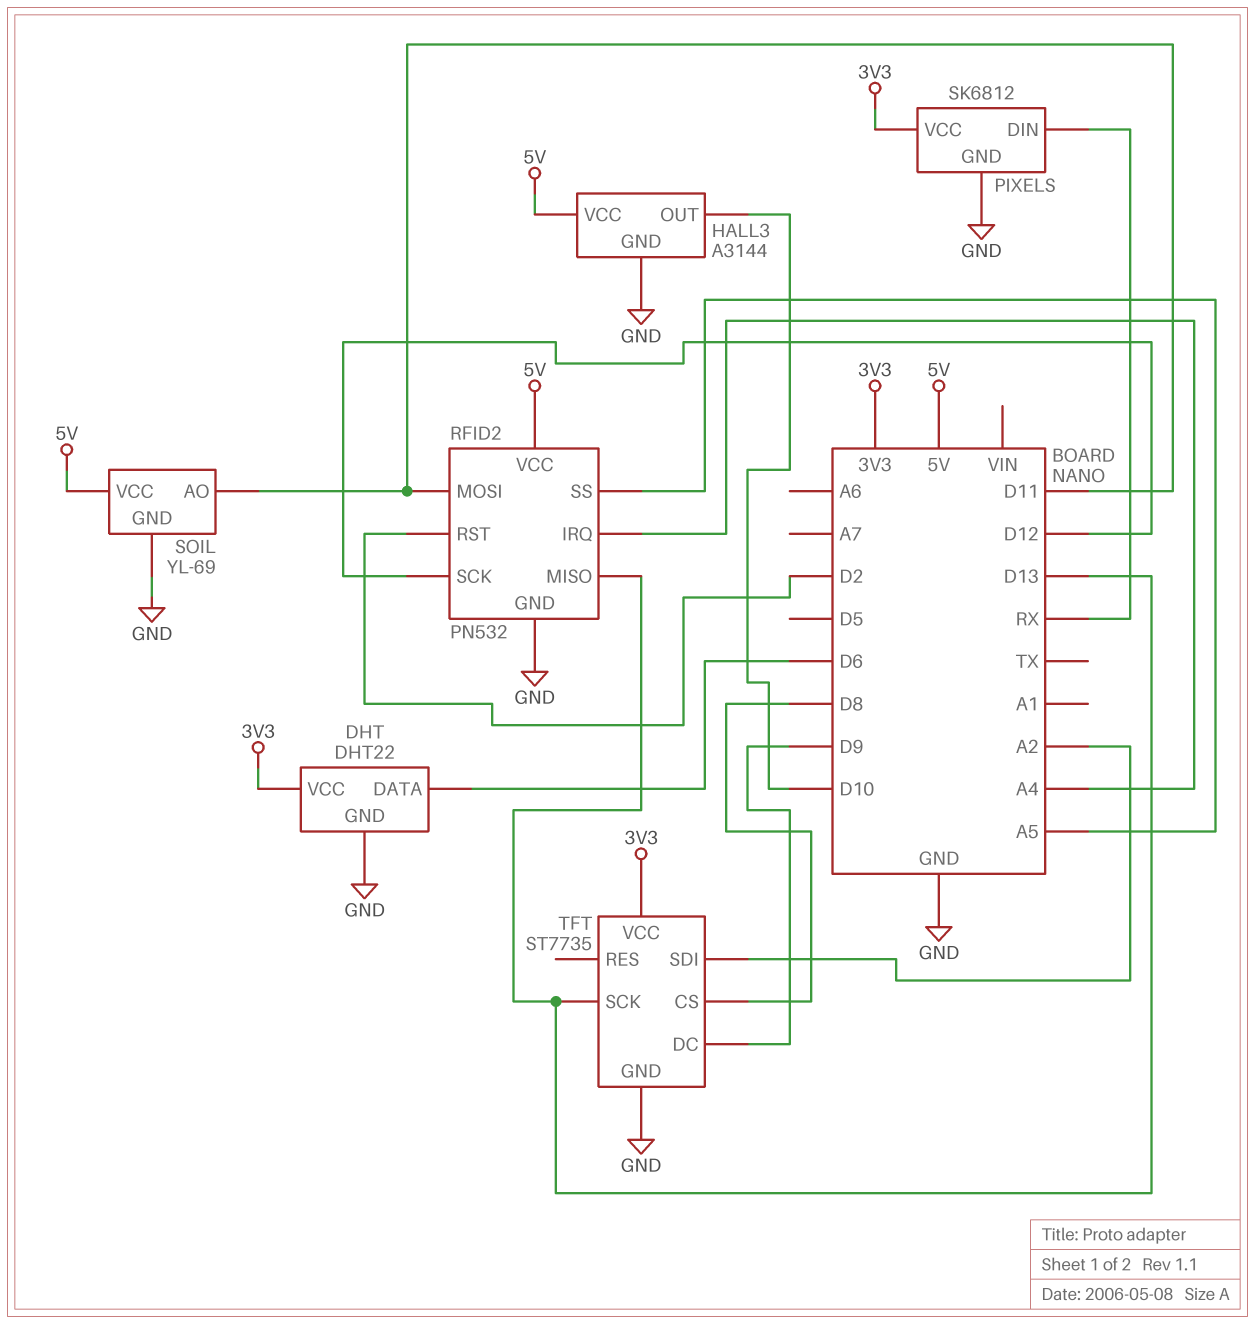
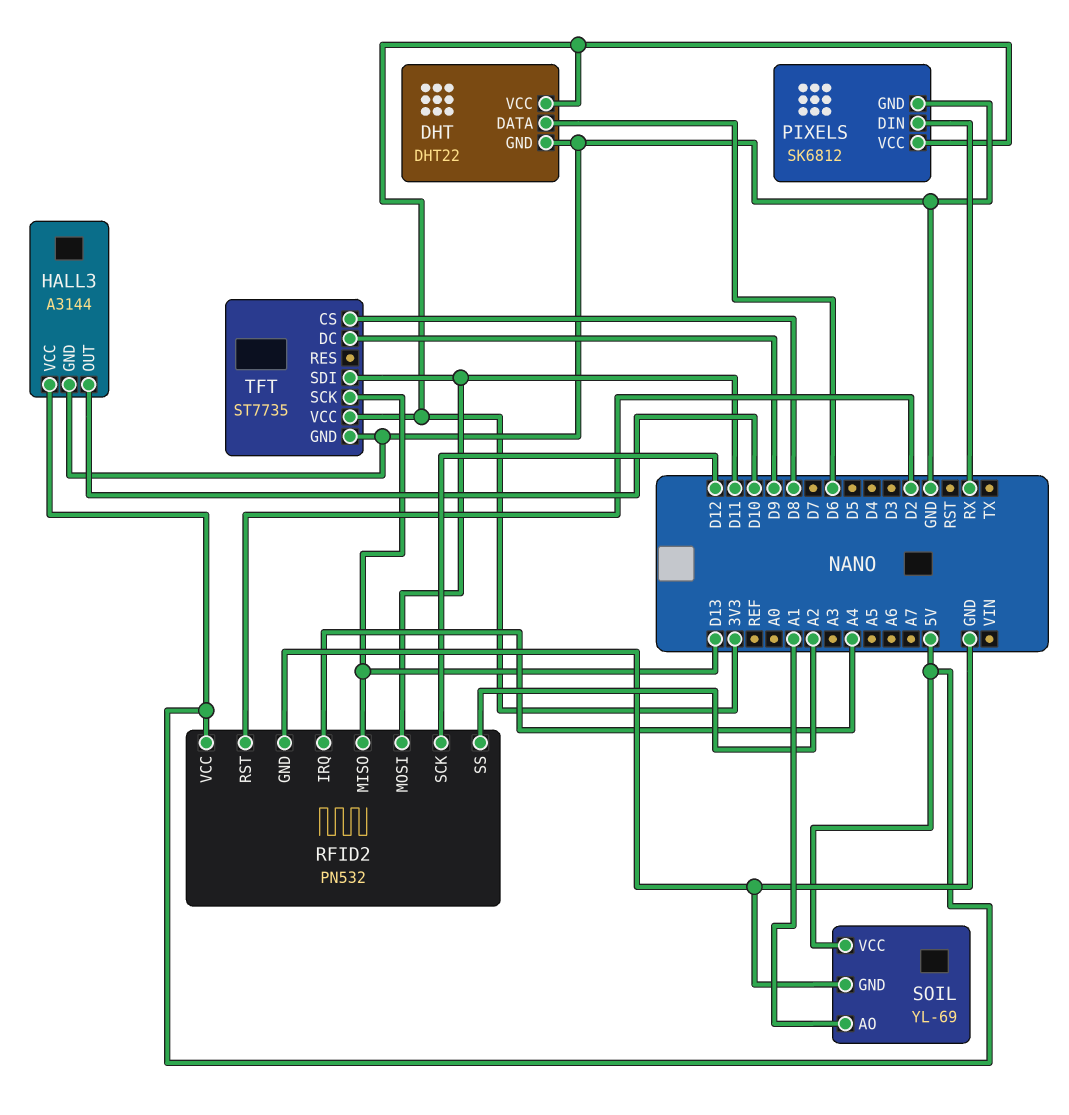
RFID2 pin SS: A5 -> A2
SOIL pin AO: D11 -> A1
TFT pin SDI: A2 -> D11

